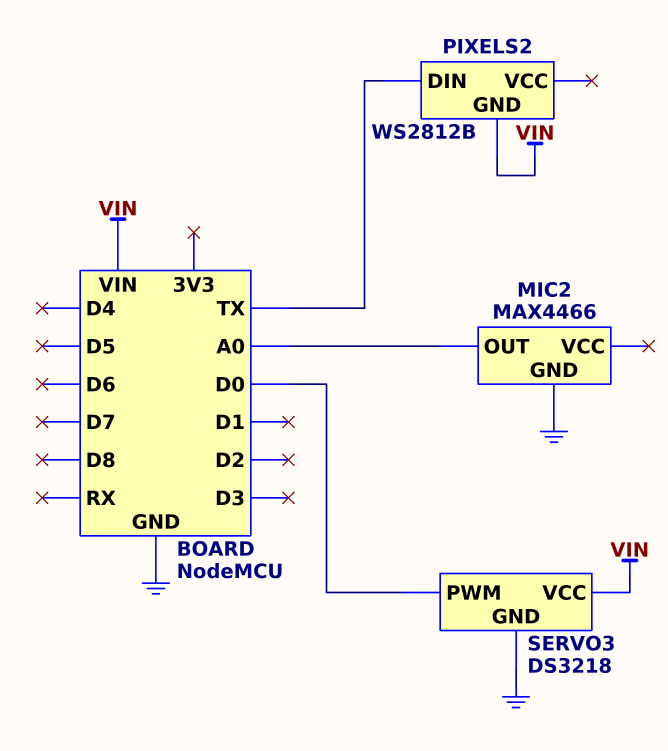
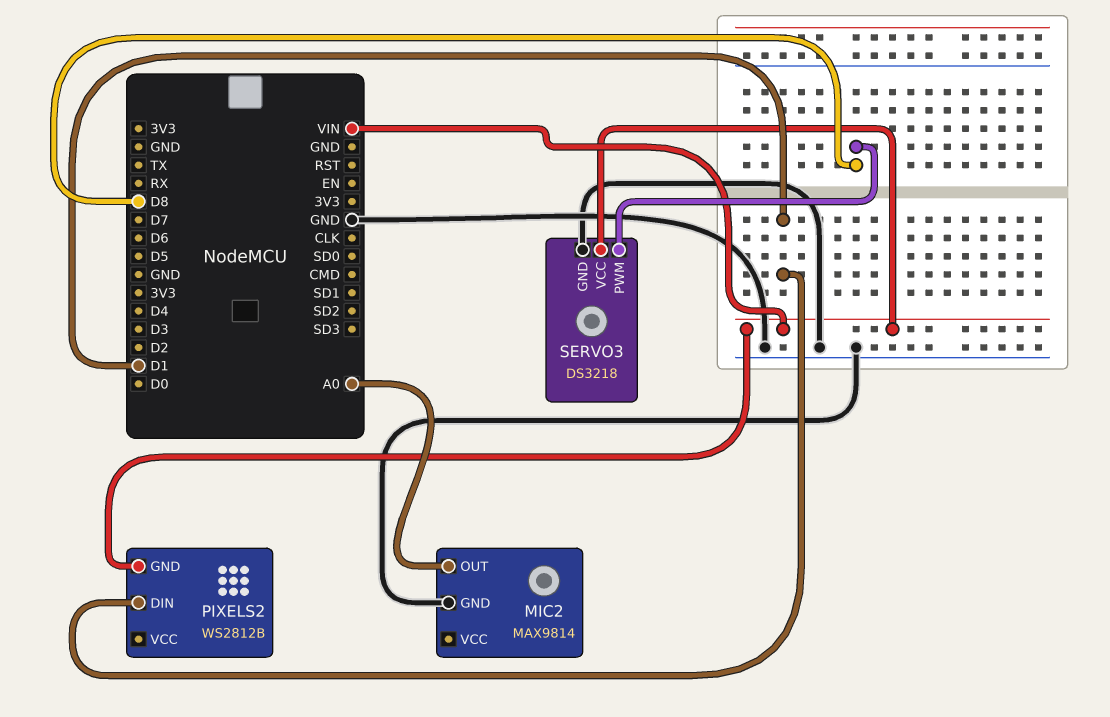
MIC2: MAX4466 -> MAX9814
PIXELS2 pin DIN: TX -> D1
SERVO3 pin PWM: D0 -> D8

